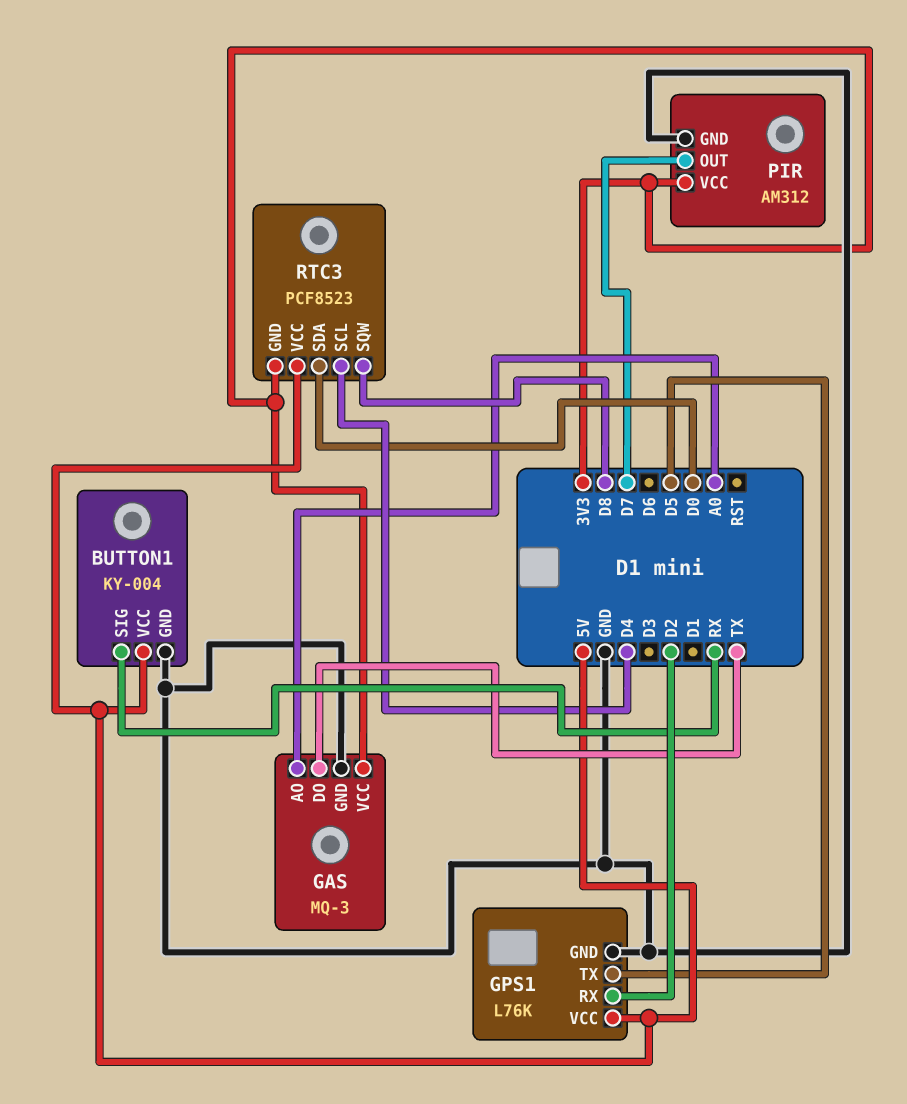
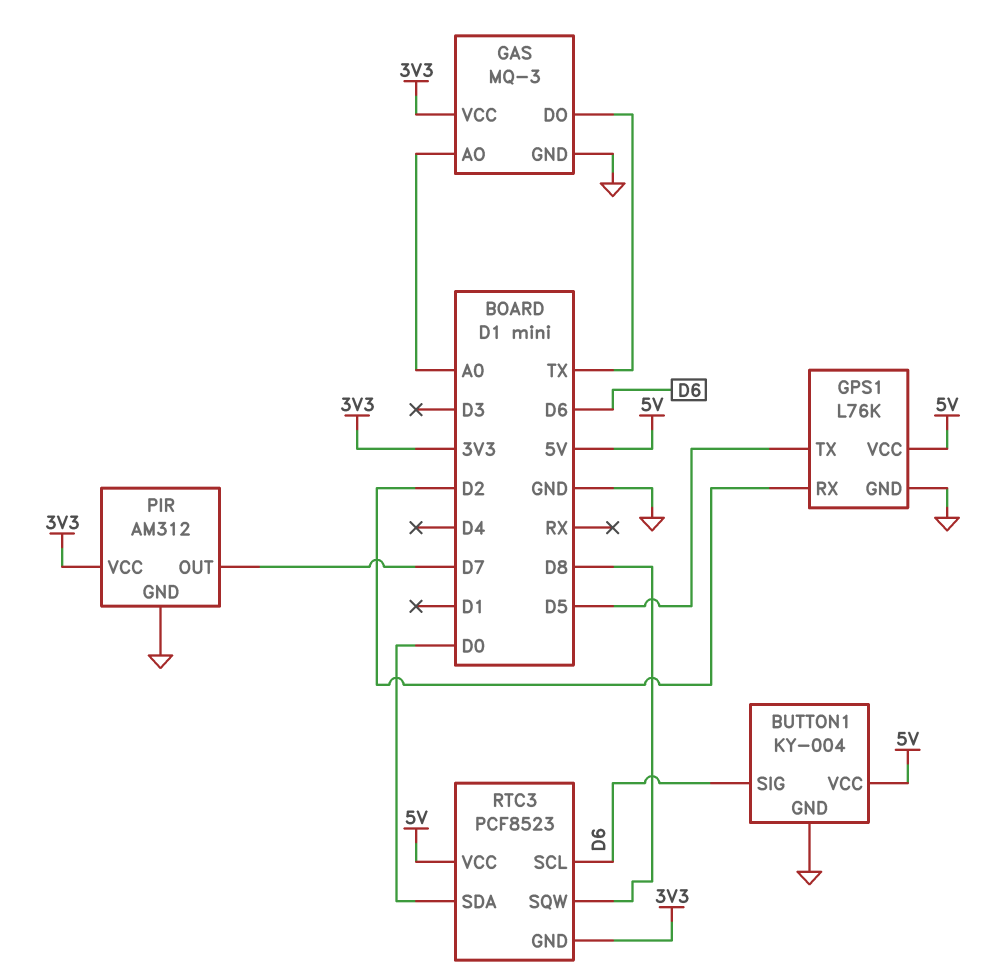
BUTTON1 pin SIG: RX -> D6
RTC3 pin SCL: D4 -> D6

